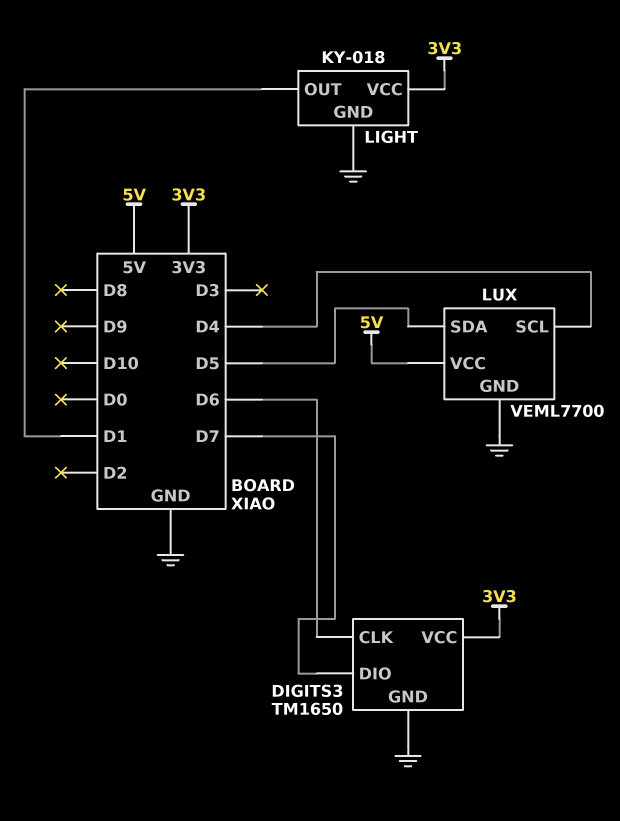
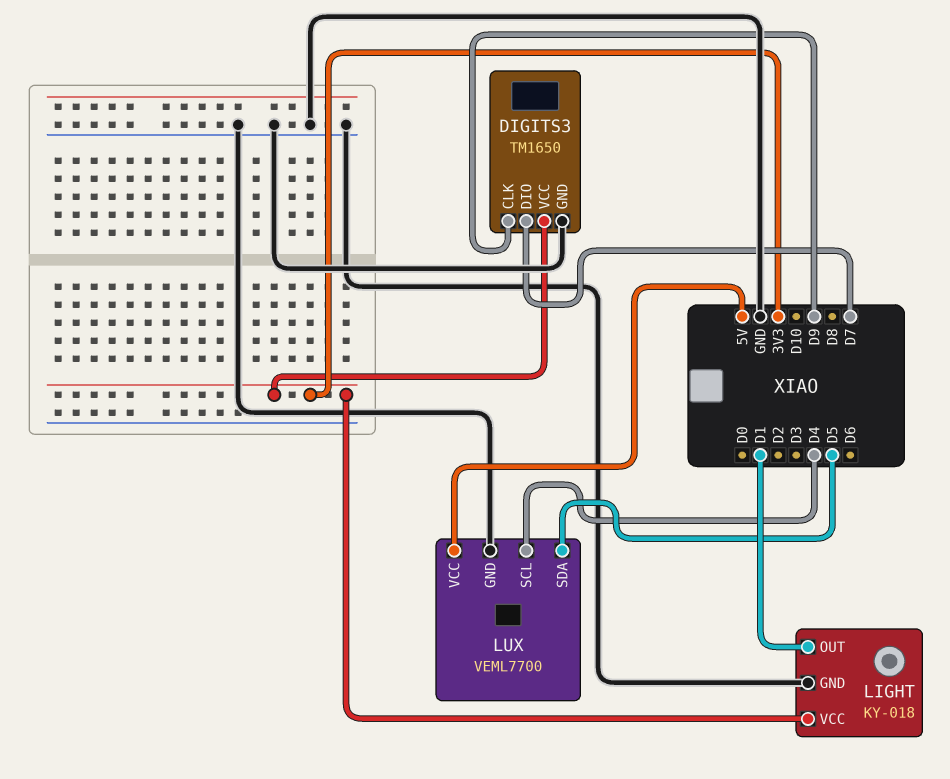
DIGITS3 pin CLK: D6 -> D9

